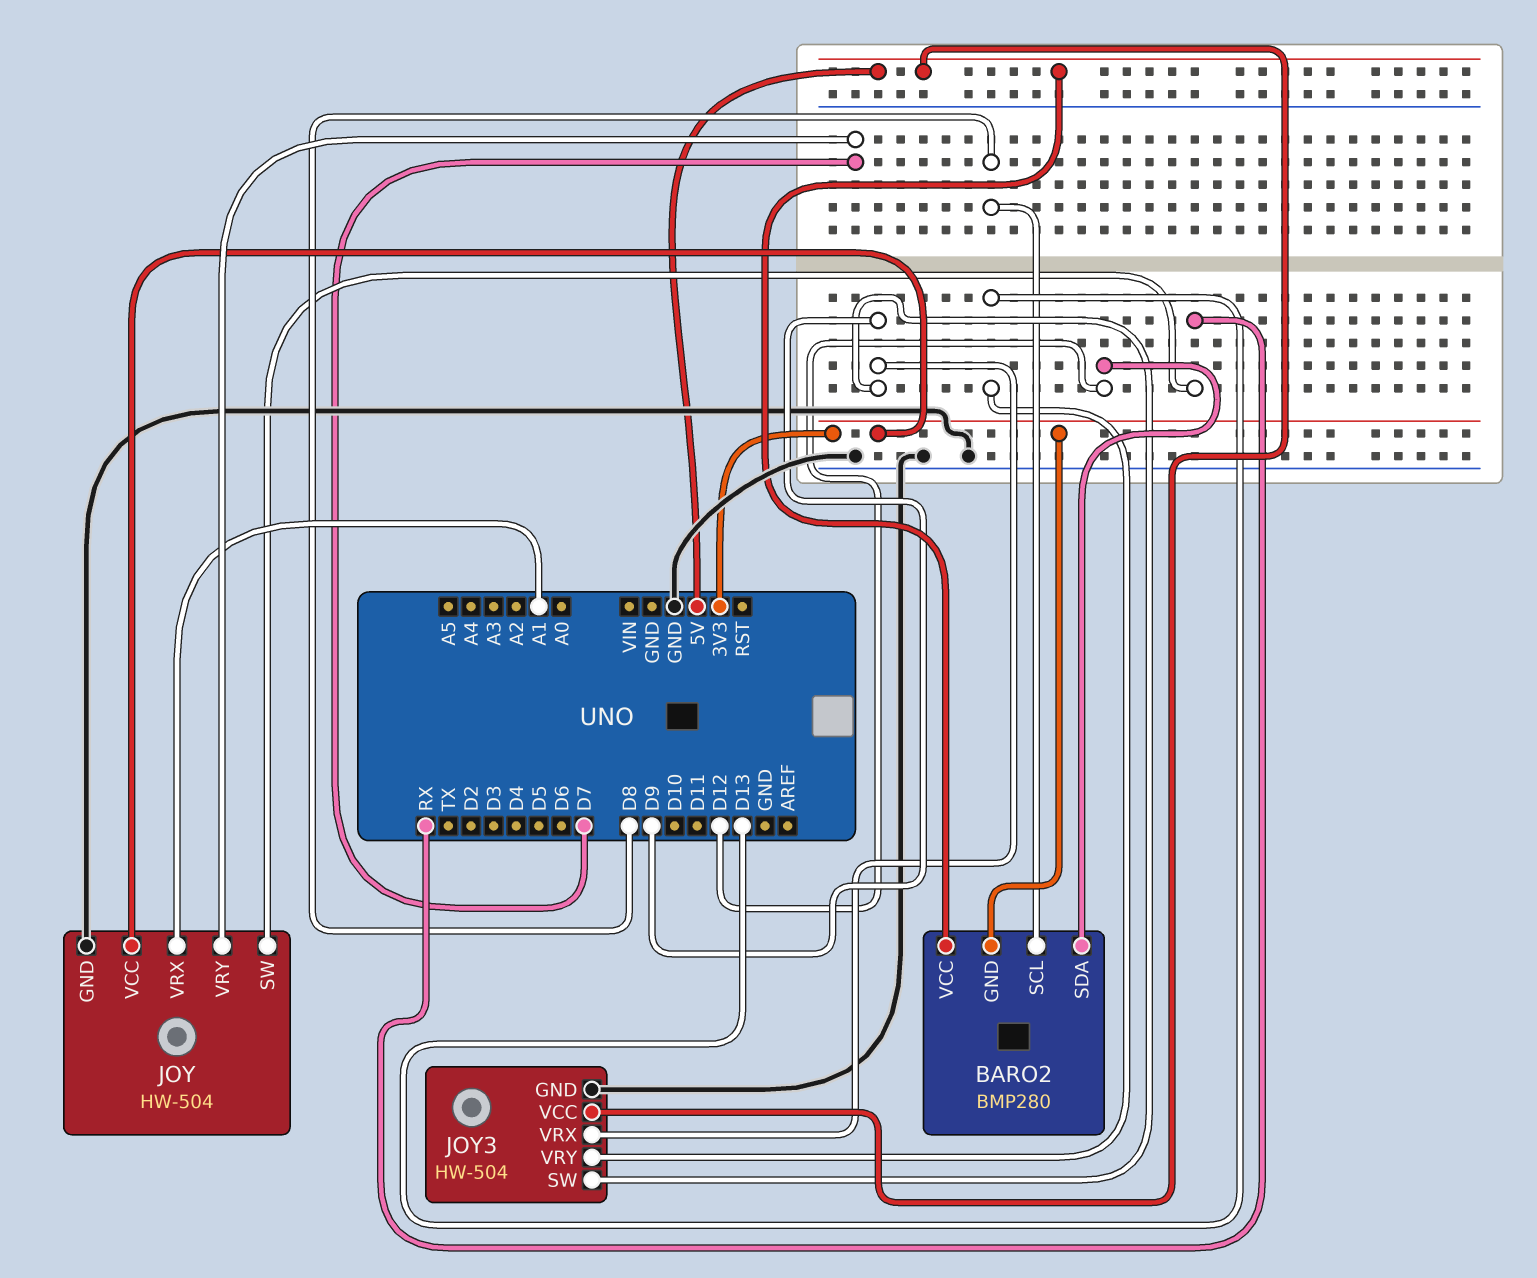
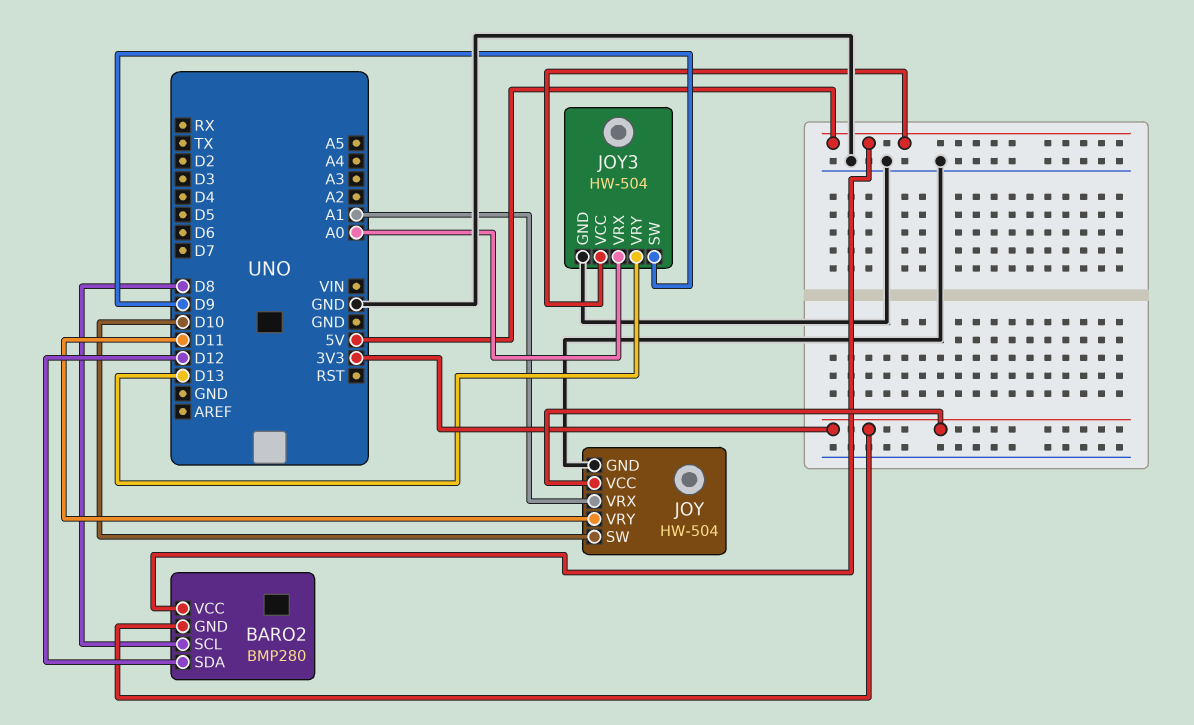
JOY pin SW: RX -> D10
JOY pin VRY: D7 -> D11
JOY3 pin VRX: D9 -> A0

